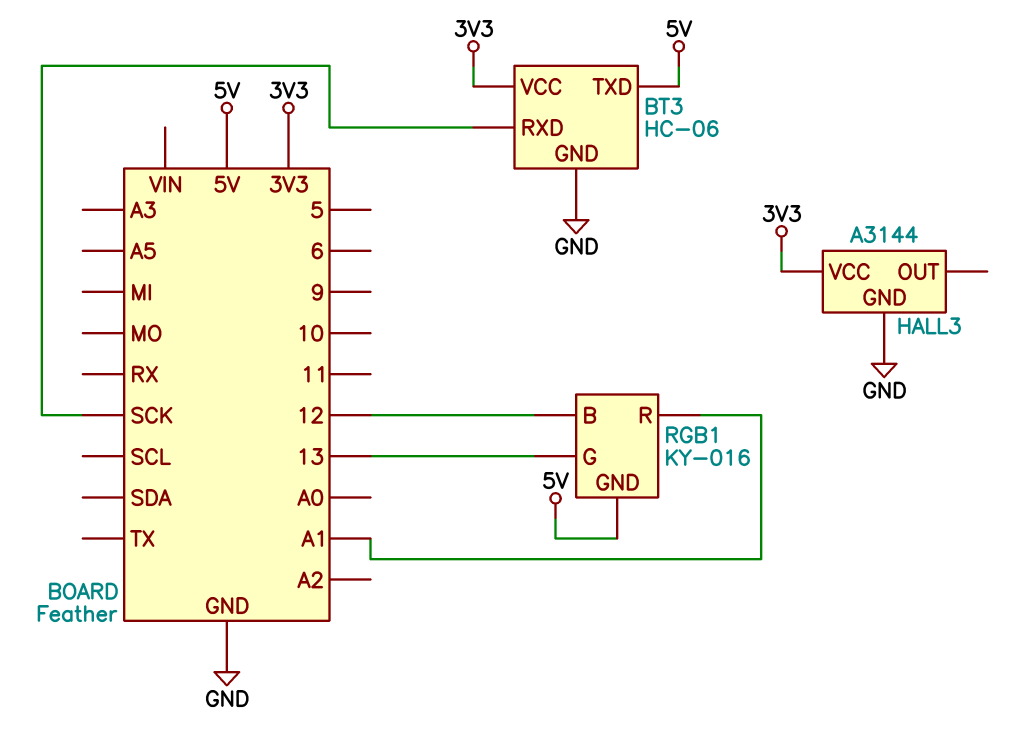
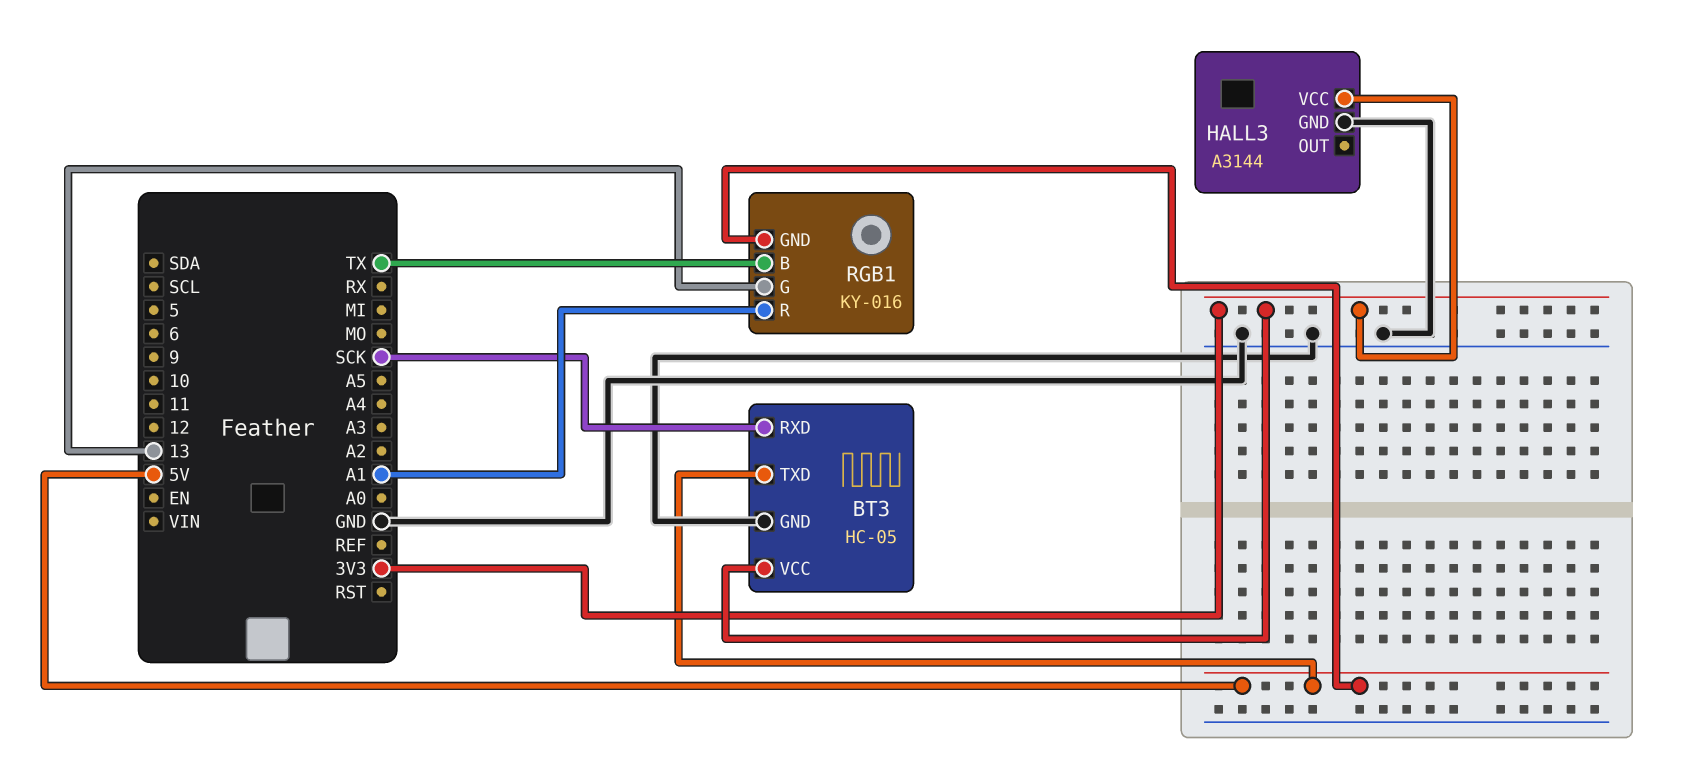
BT3: HC-06 -> HC-05
RGB1 pin B: 12 -> TX

